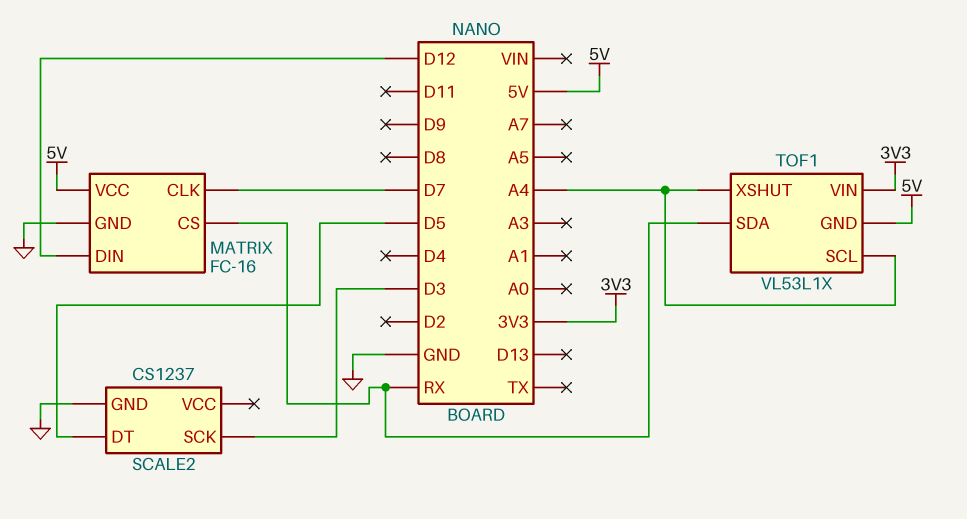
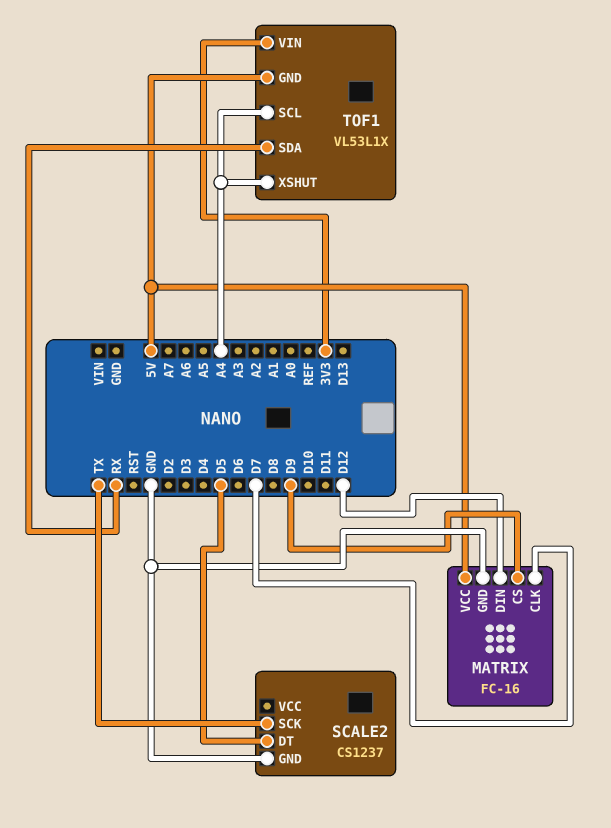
MATRIX pin CS: RX -> D9
SCALE2 pin SCK: D3 -> TX

